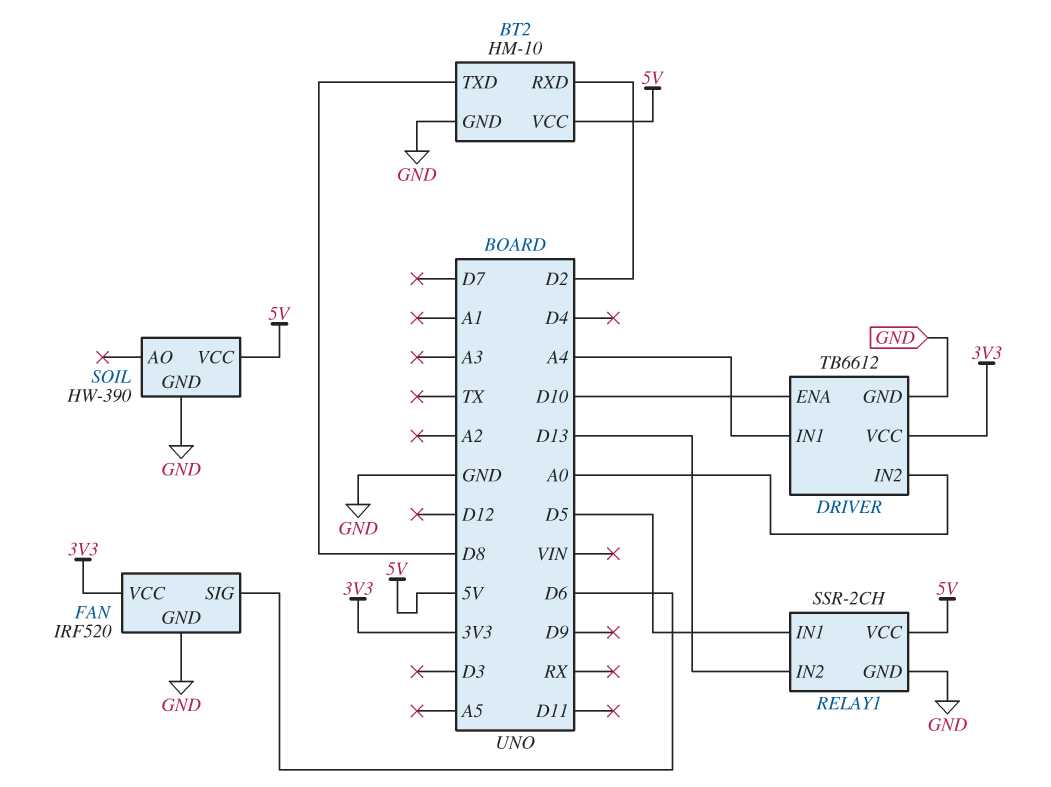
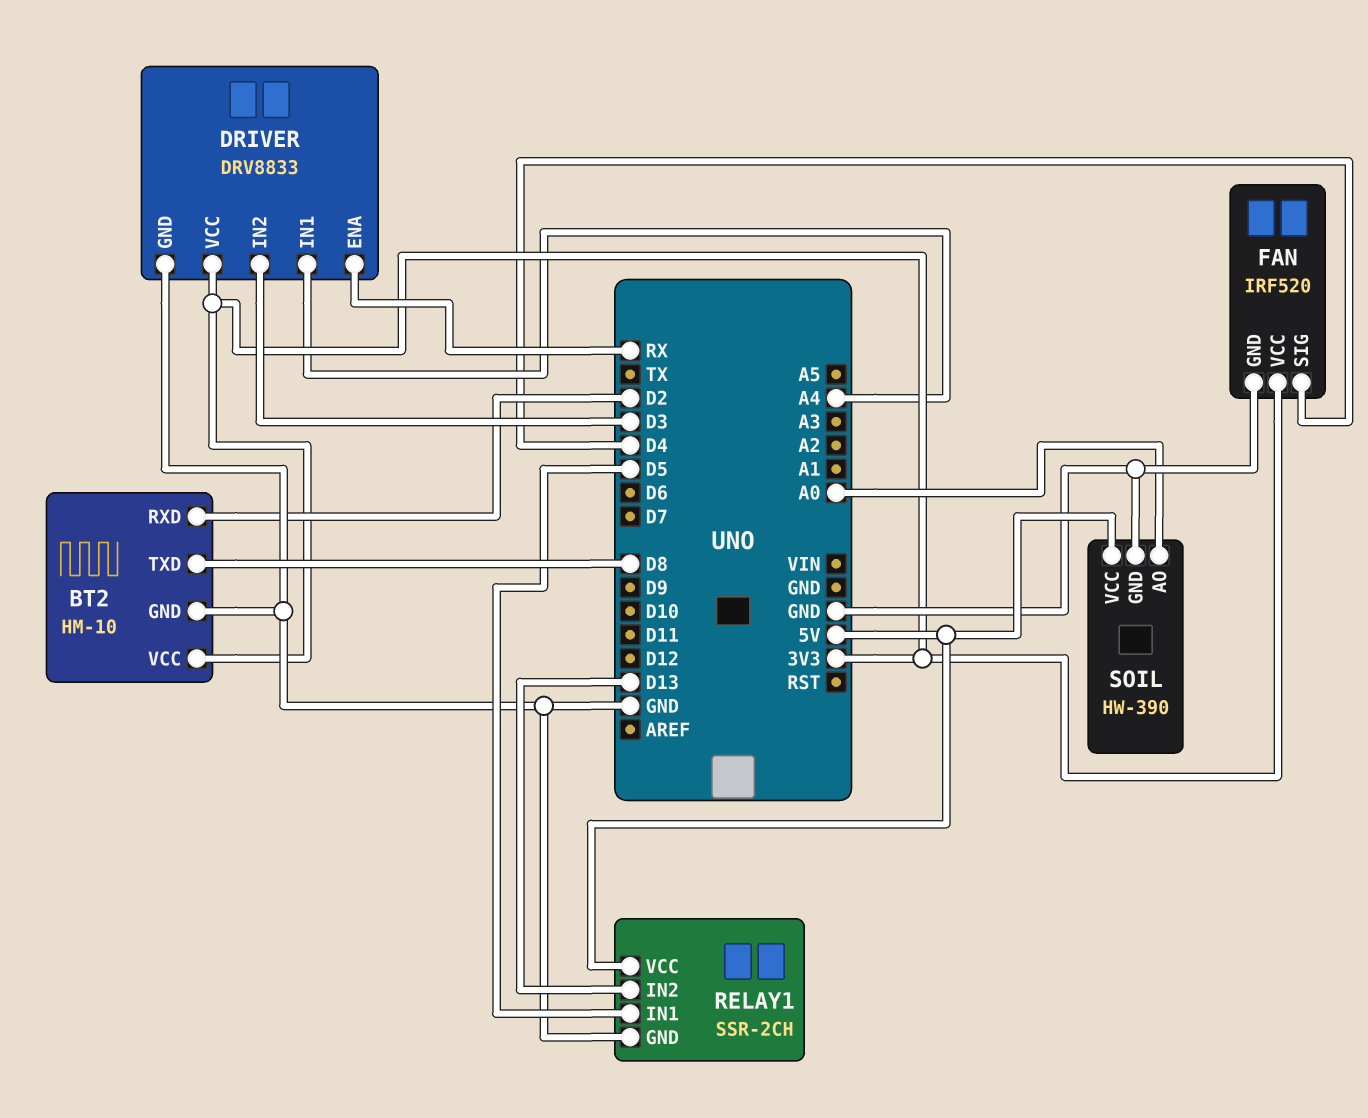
BT2 pin VCC: 5V -> 3V3
DRIVER: TB6612 -> DRV8833
DRIVER pin ENA: D10 -> RX
DRIVER pin IN2: A0 -> D3
FAN pin SIG: D6 -> D4
SOIL pin AO: none -> A0

